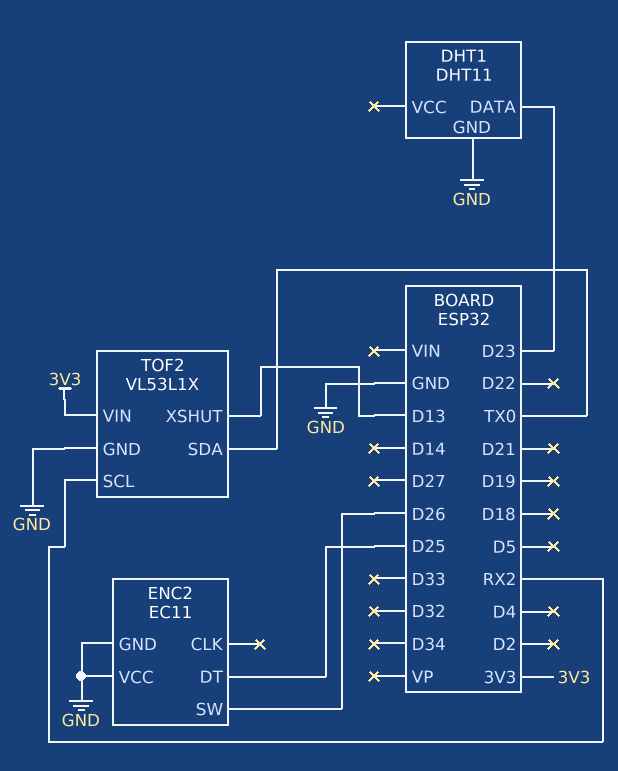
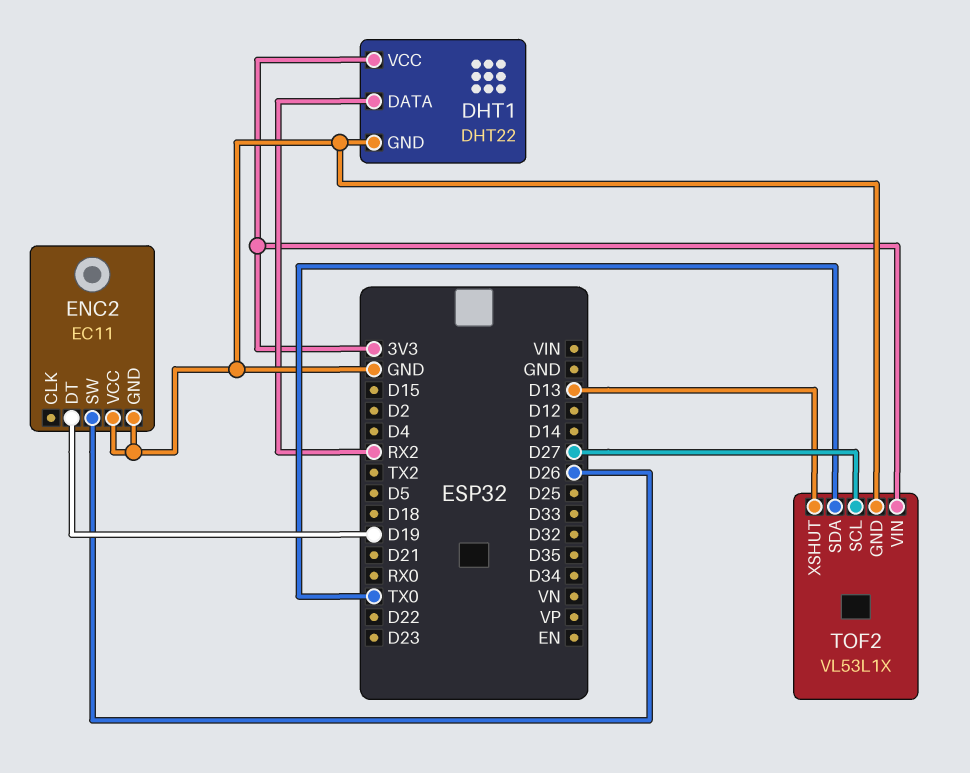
DHT1: DHT11 -> DHT22
DHT1 pin DATA: D23 -> RX2
DHT1 pin VCC: none -> 3V3
ENC2 pin DT: D25 -> D19
TOF2 pin SCL: RX2 -> D27

